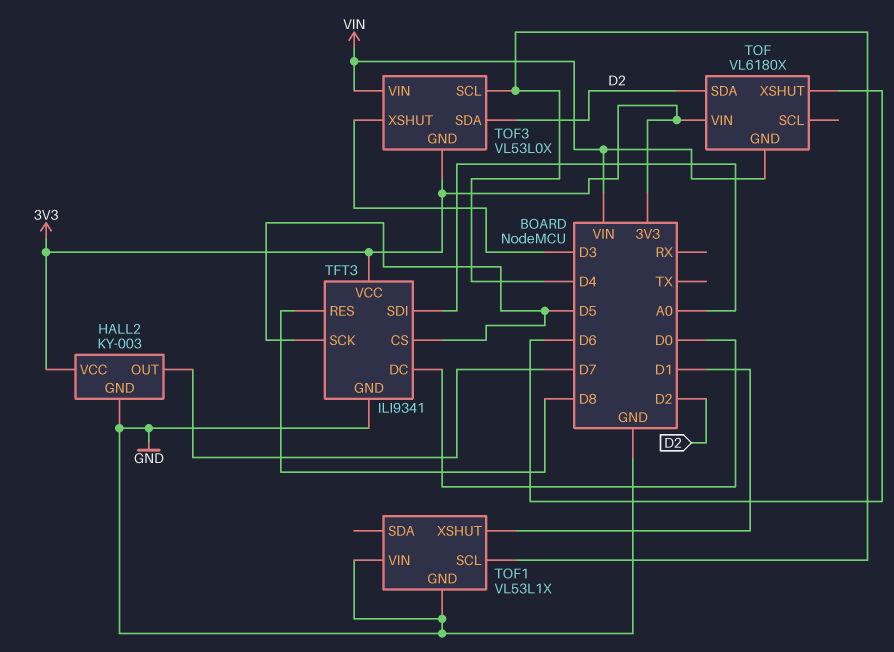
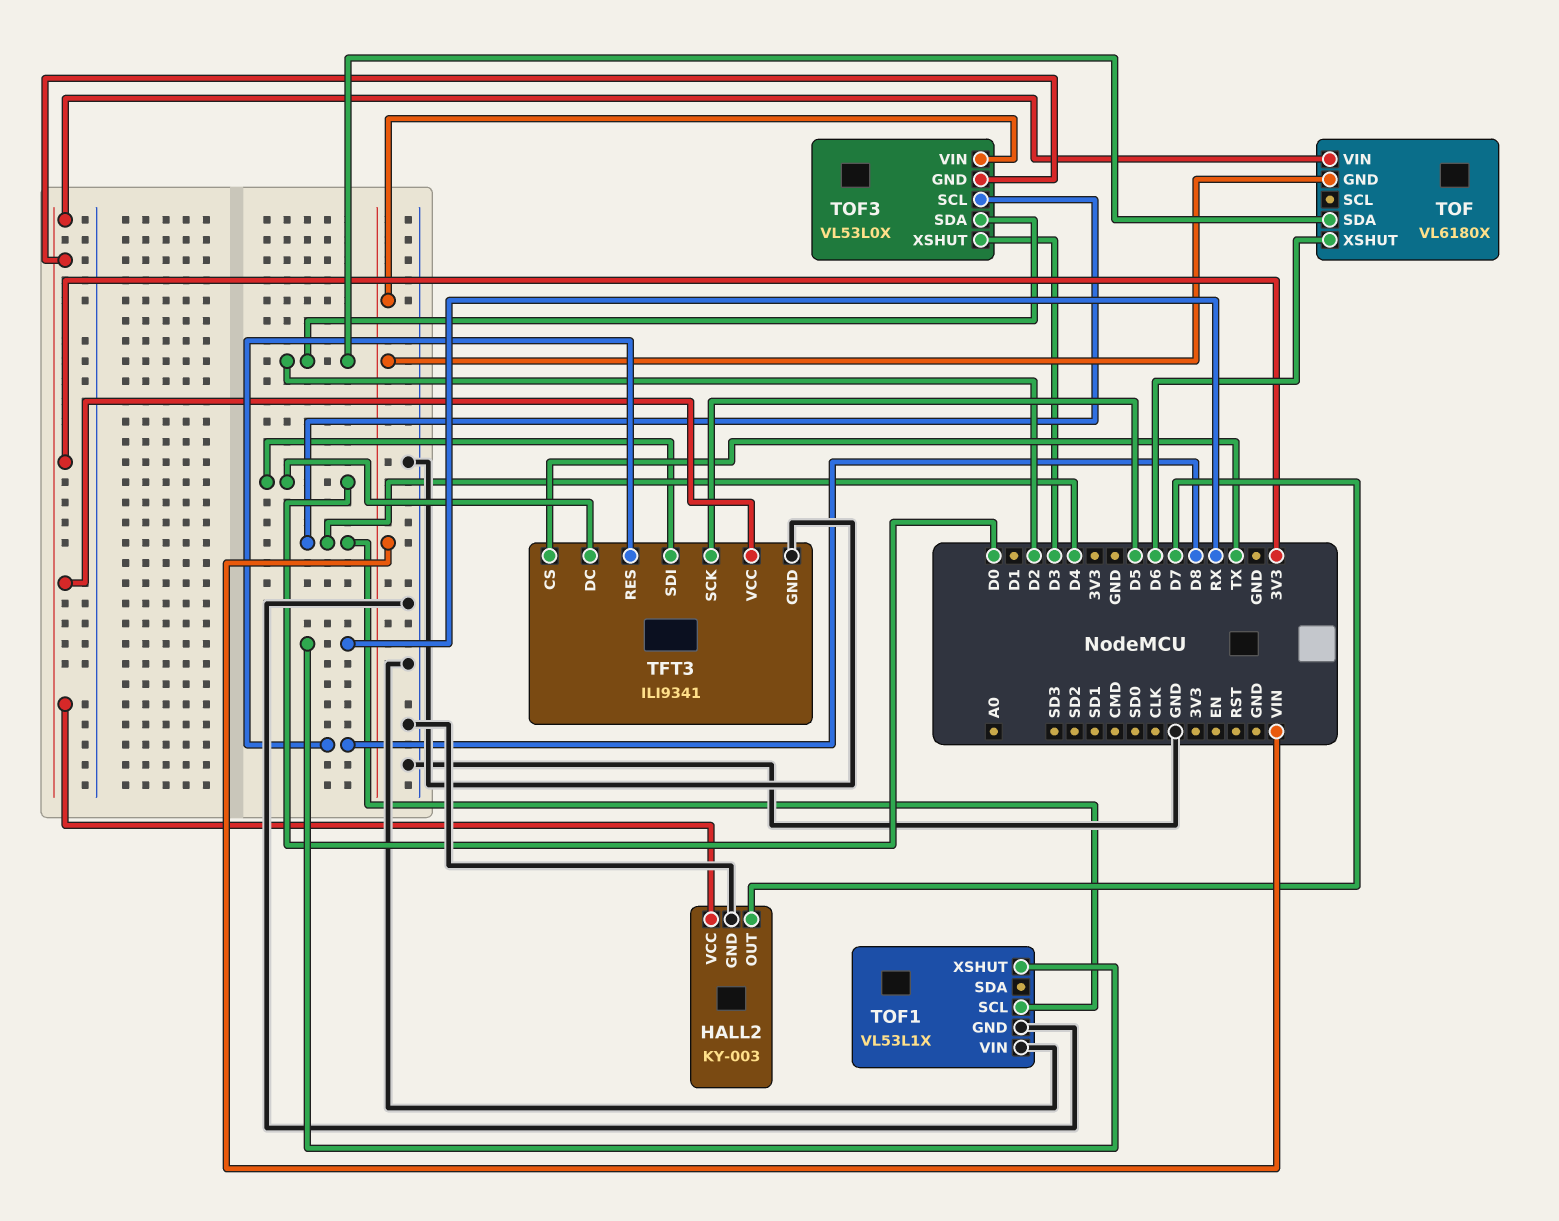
TFT3 pin CS: D5 -> TX
TFT3 pin SDI: A0 -> D0
TOF1 pin XSHUT: D1 -> RX

